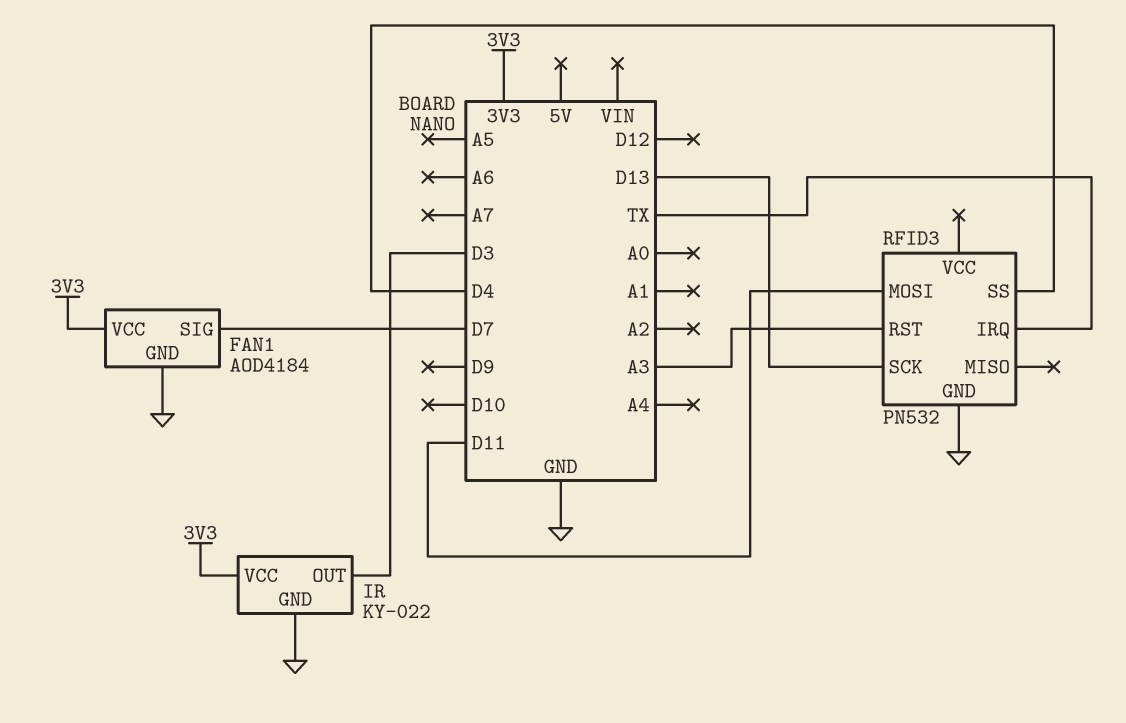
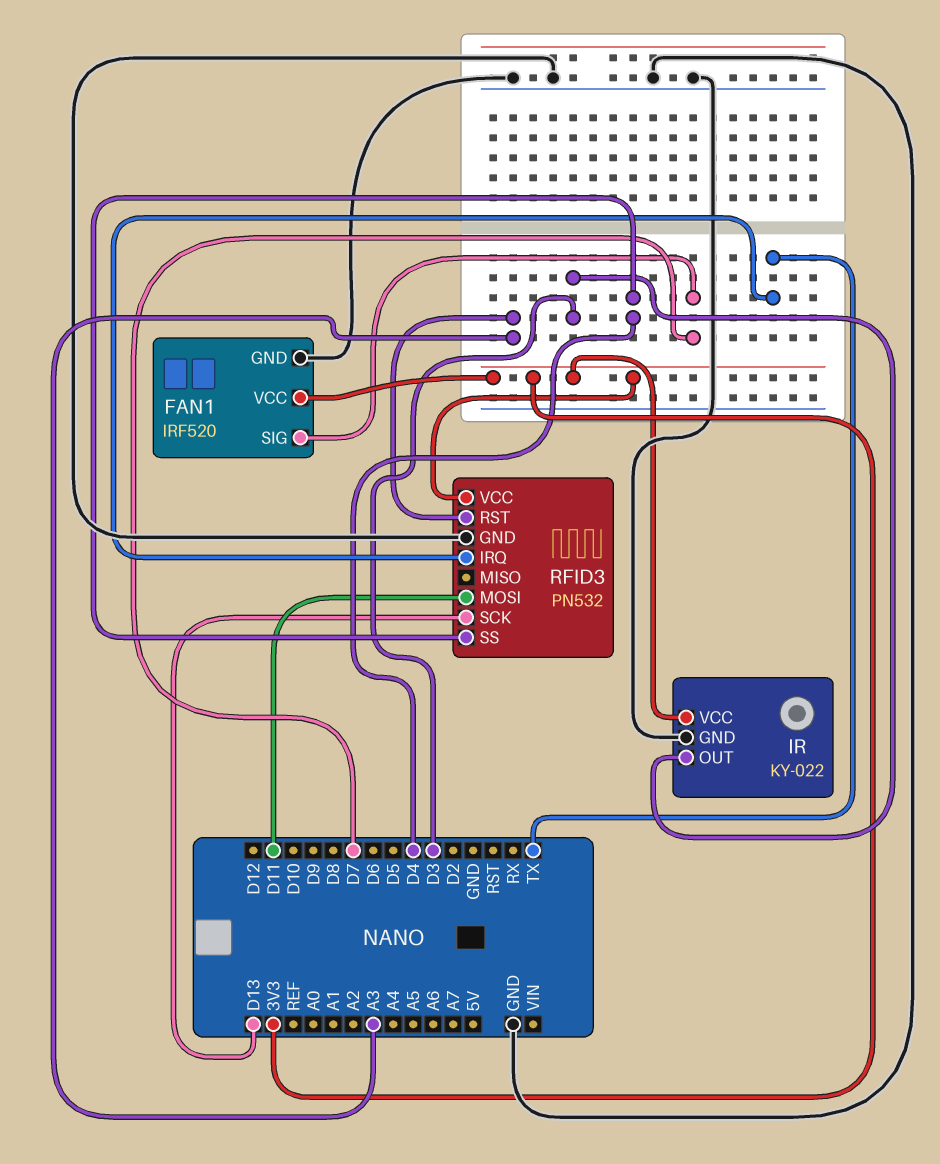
FAN1: AOD4184 -> IRF520
RFID3 pin VCC: none -> 3V3

